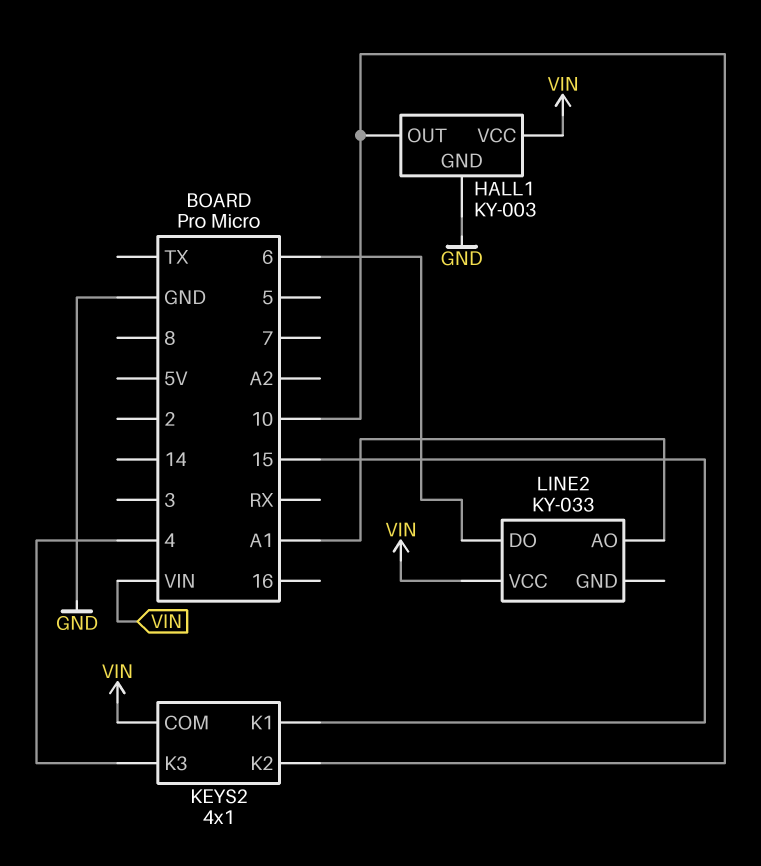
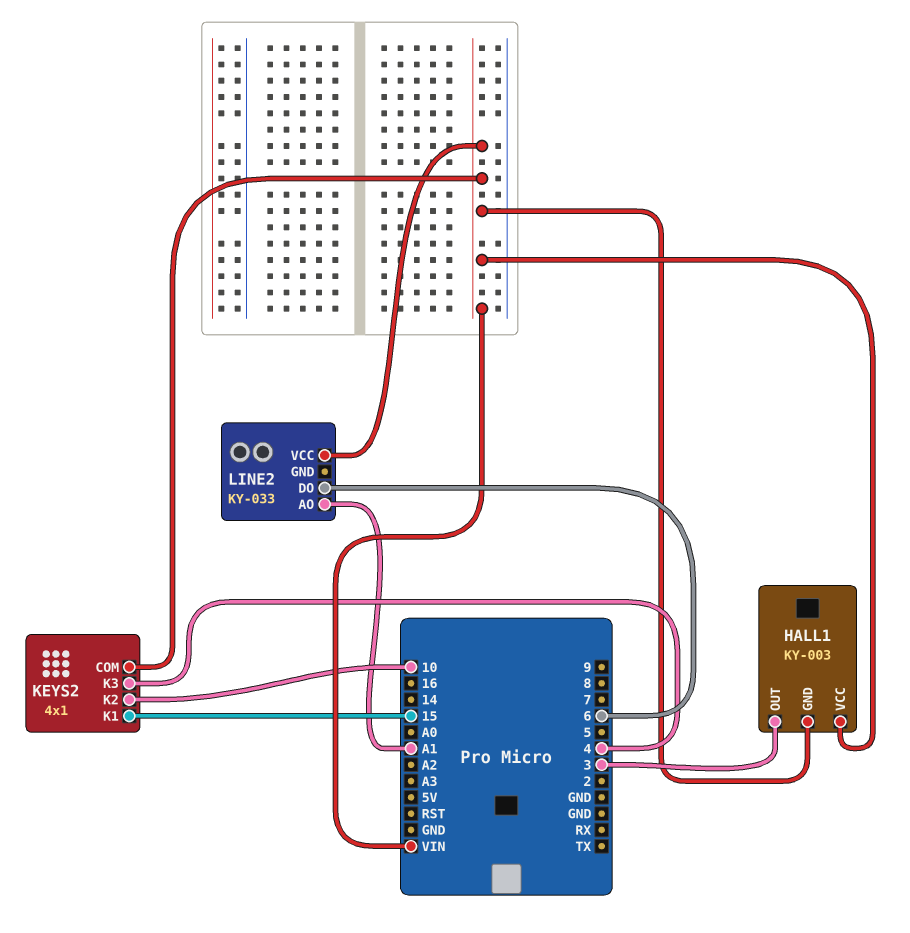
HALL1 pin GND: GND -> VIN
HALL1 pin OUT: 10 -> 3

